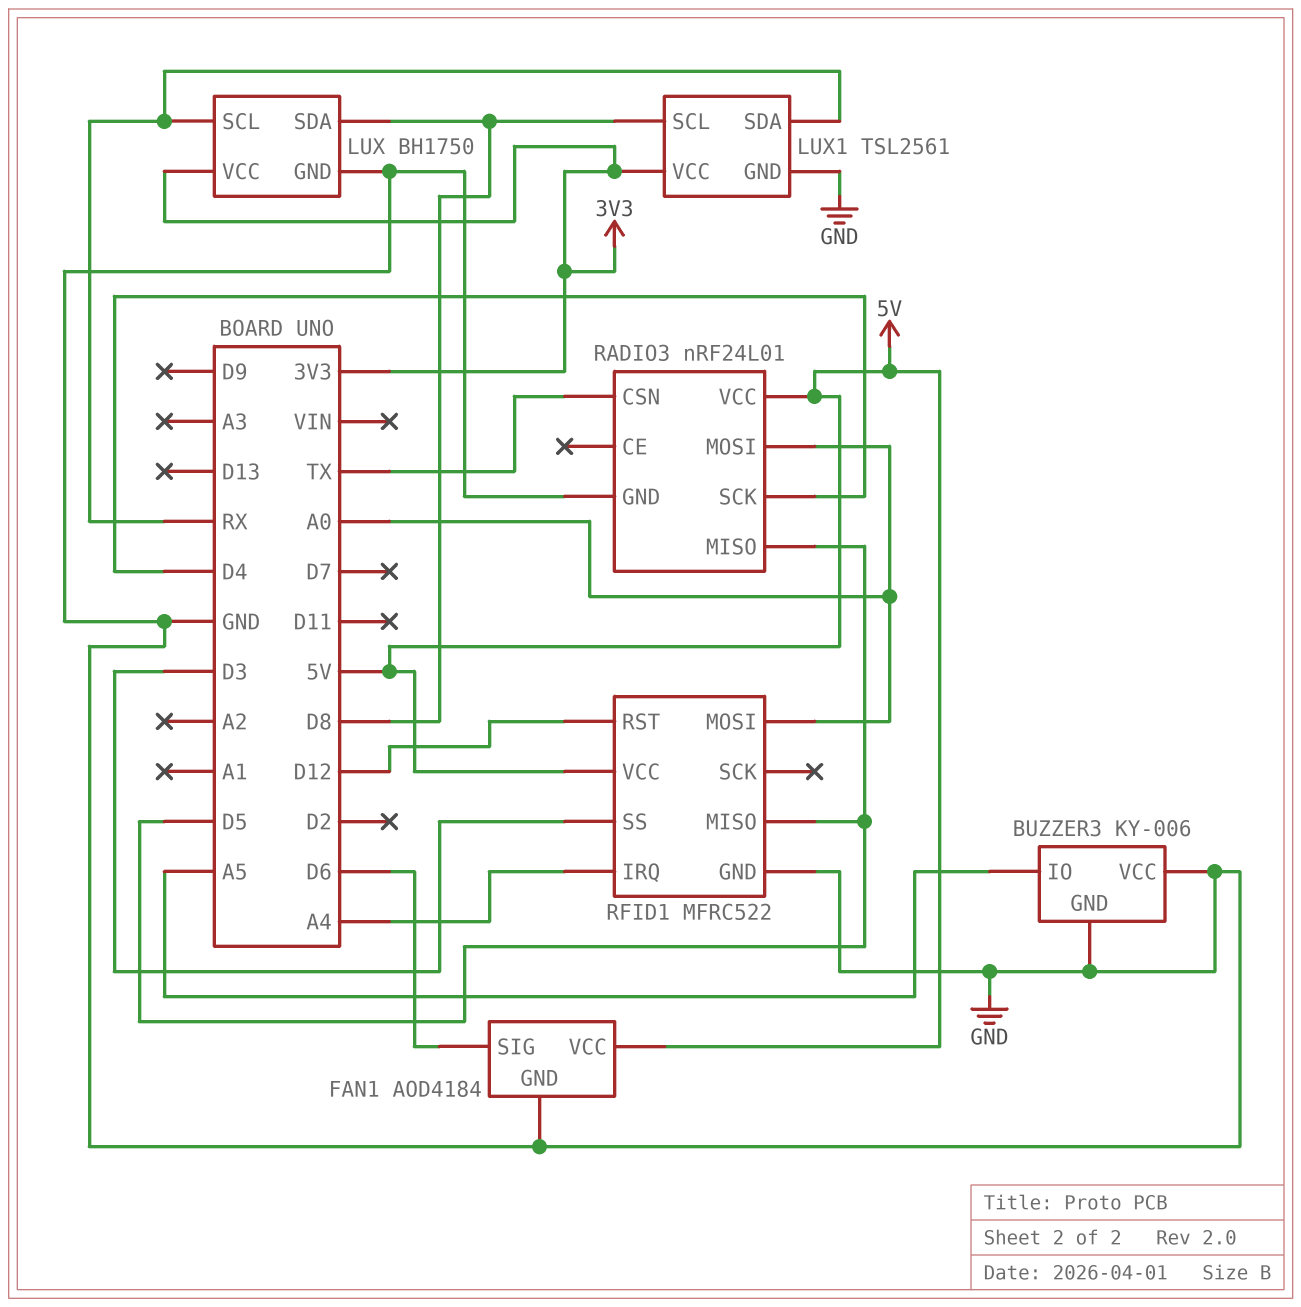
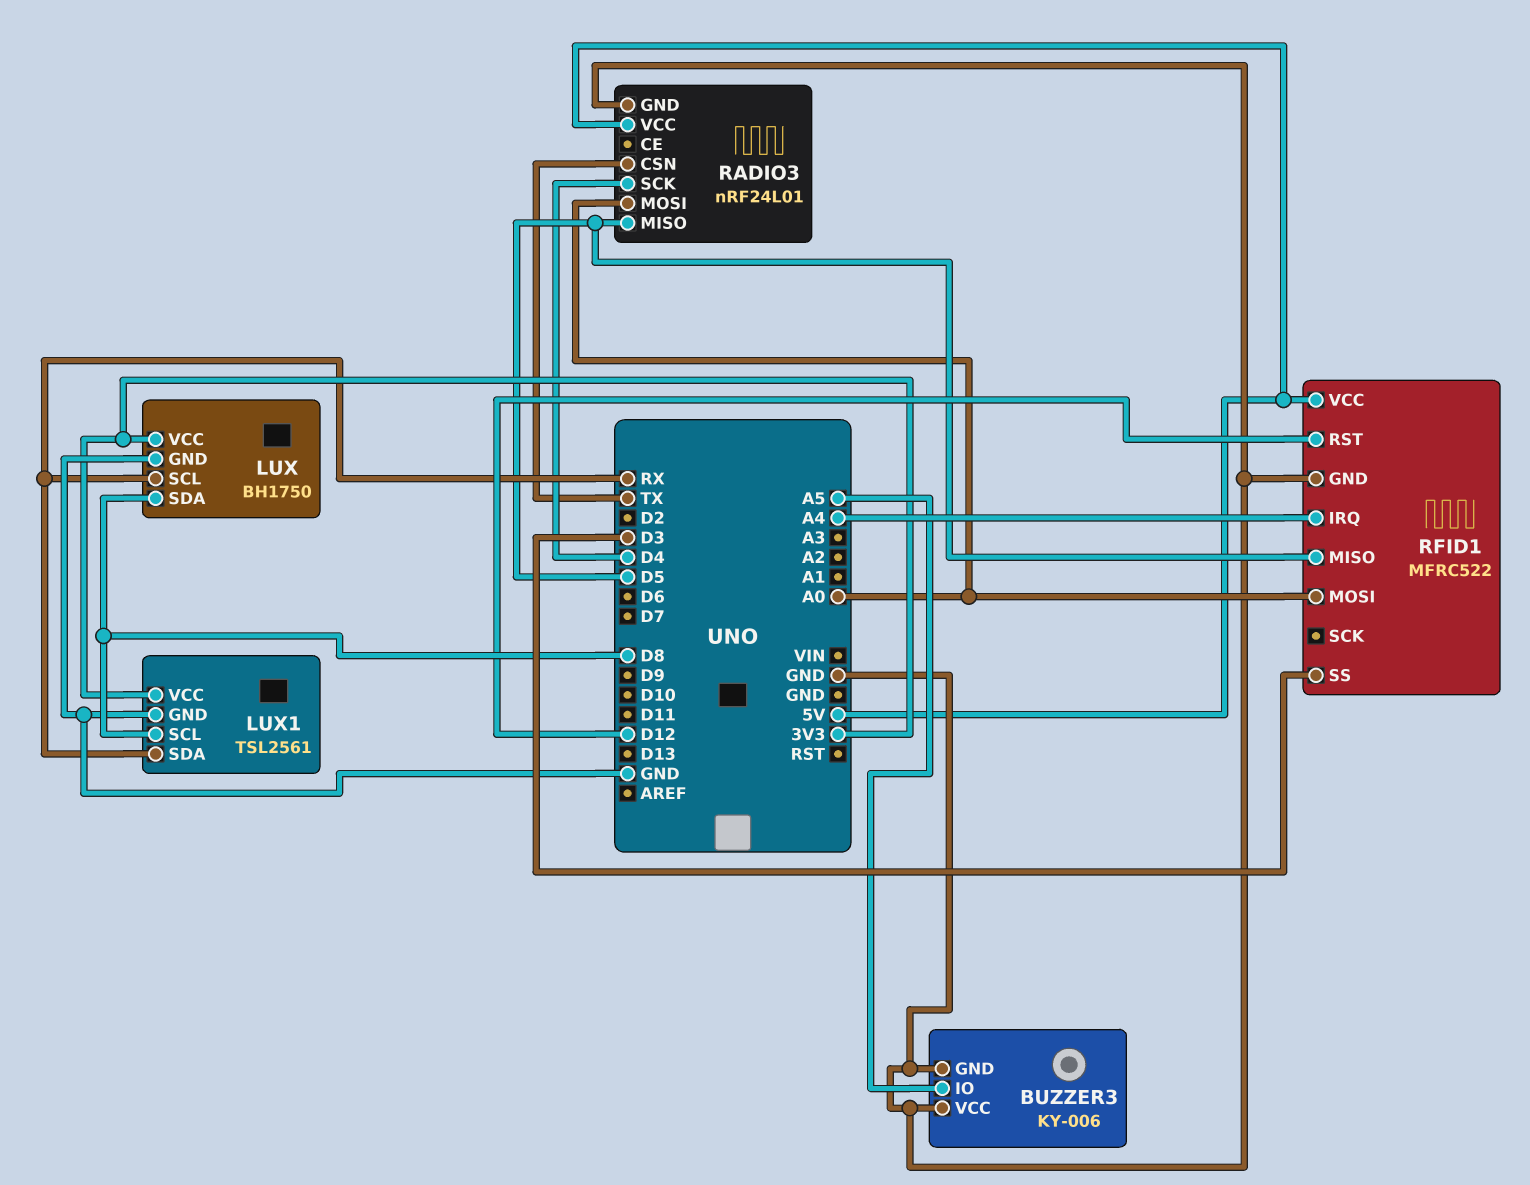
FAN1: AOD4184 -> none
FAN1 pin GND: GND -> none
FAN1 pin SIG: D6 -> none
FAN1 pin VCC: 5V -> none

